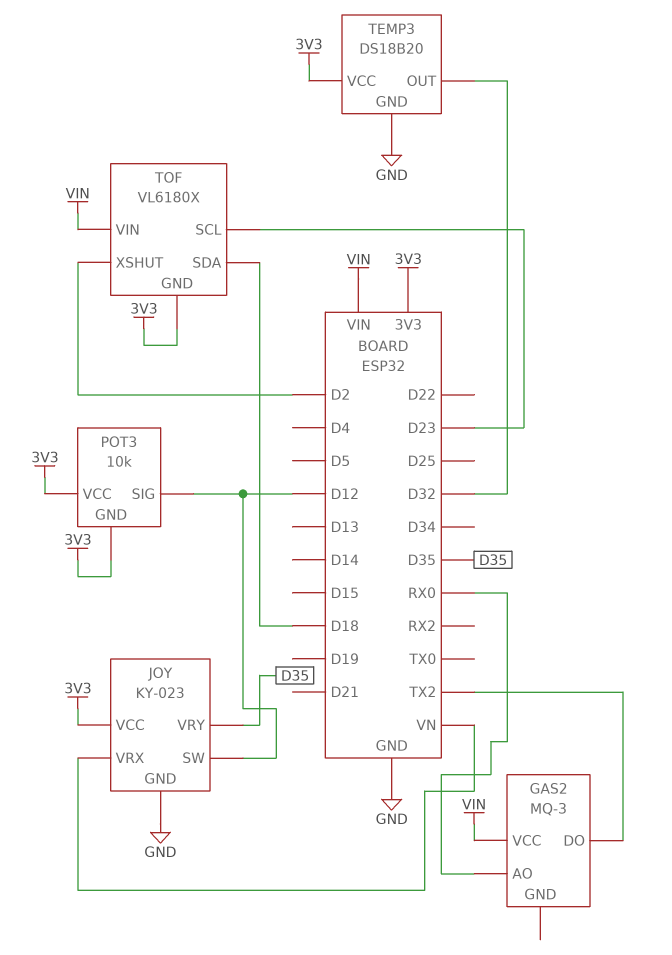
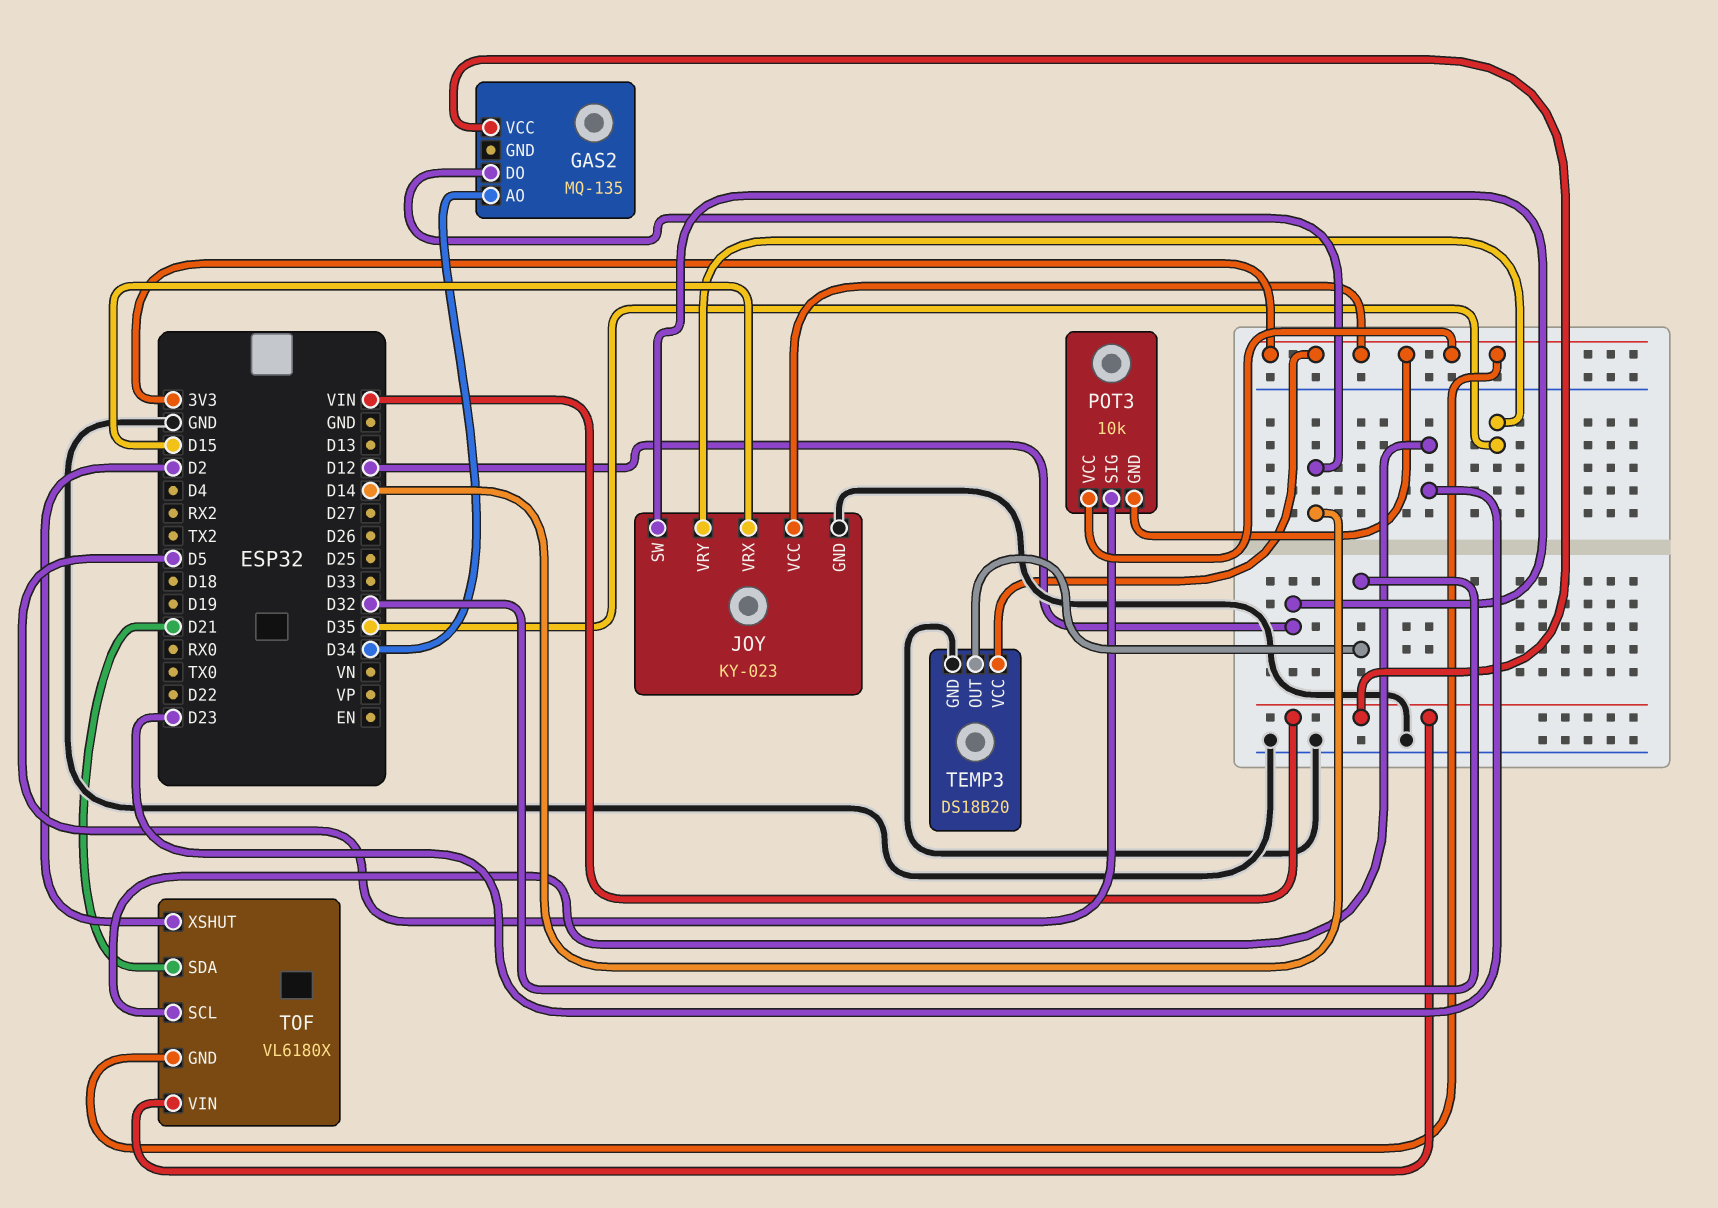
GAS2: MQ-3 -> MQ-135
GAS2 pin AO: RX0 -> D34
GAS2 pin DO: TX2 -> D14
JOY pin VRX: VN -> D15
POT3 pin SIG: D12 -> D5
TOF pin SDA: D18 -> D21

